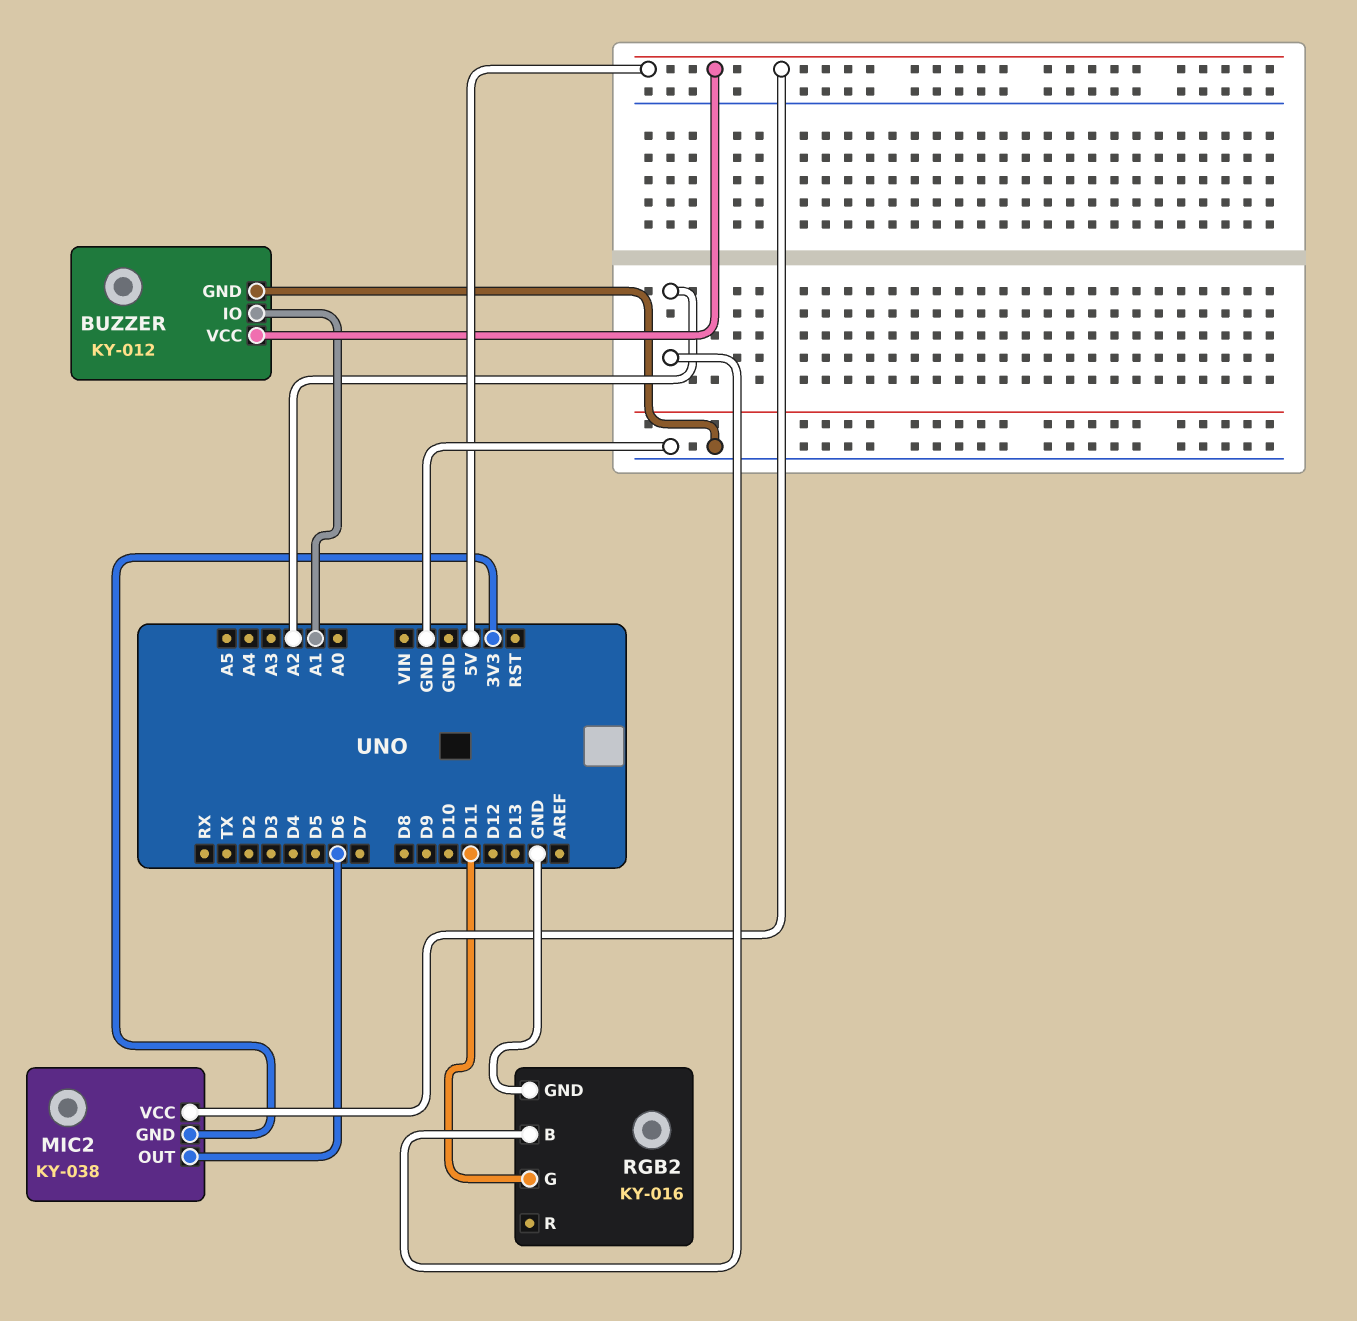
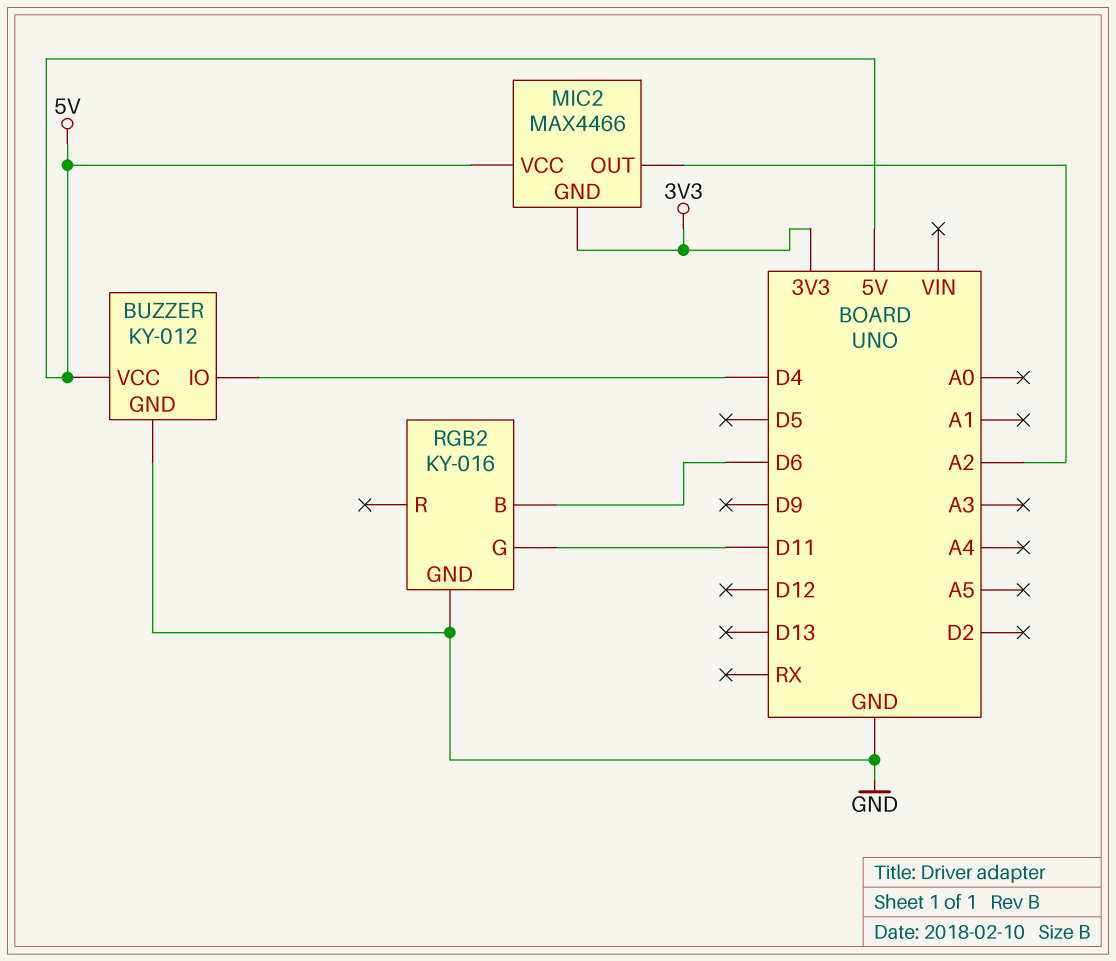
BUZZER pin IO: A1 -> D4
MIC2: KY-038 -> MAX4466
MIC2 pin OUT: D6 -> A2
RGB2 pin B: A2 -> D6

